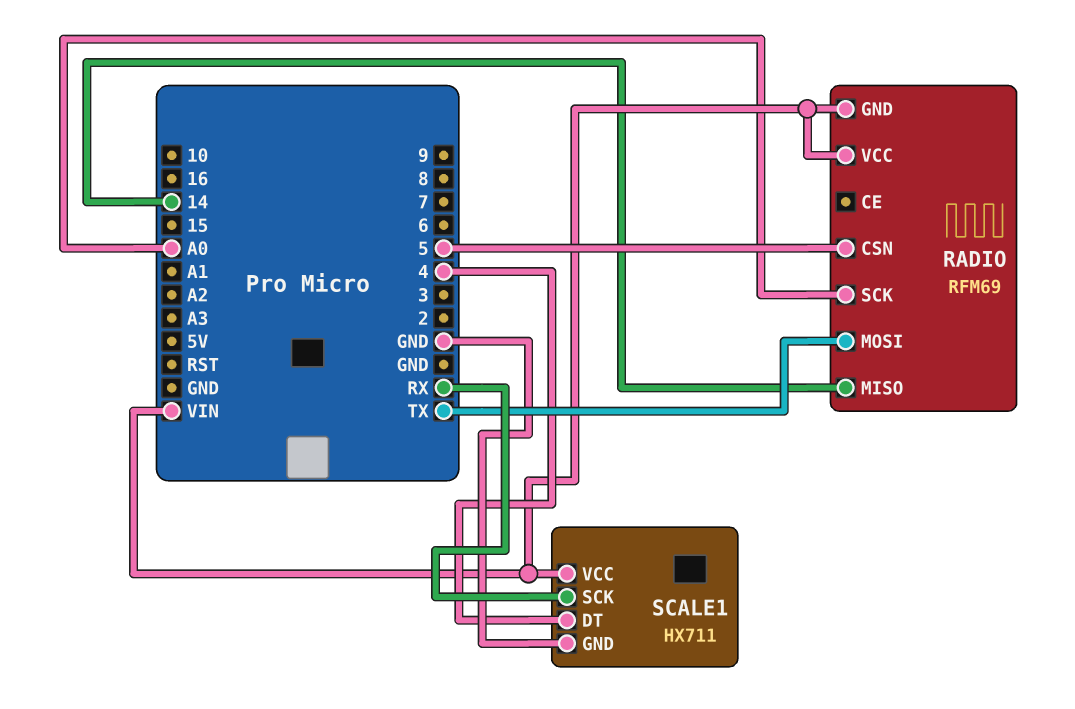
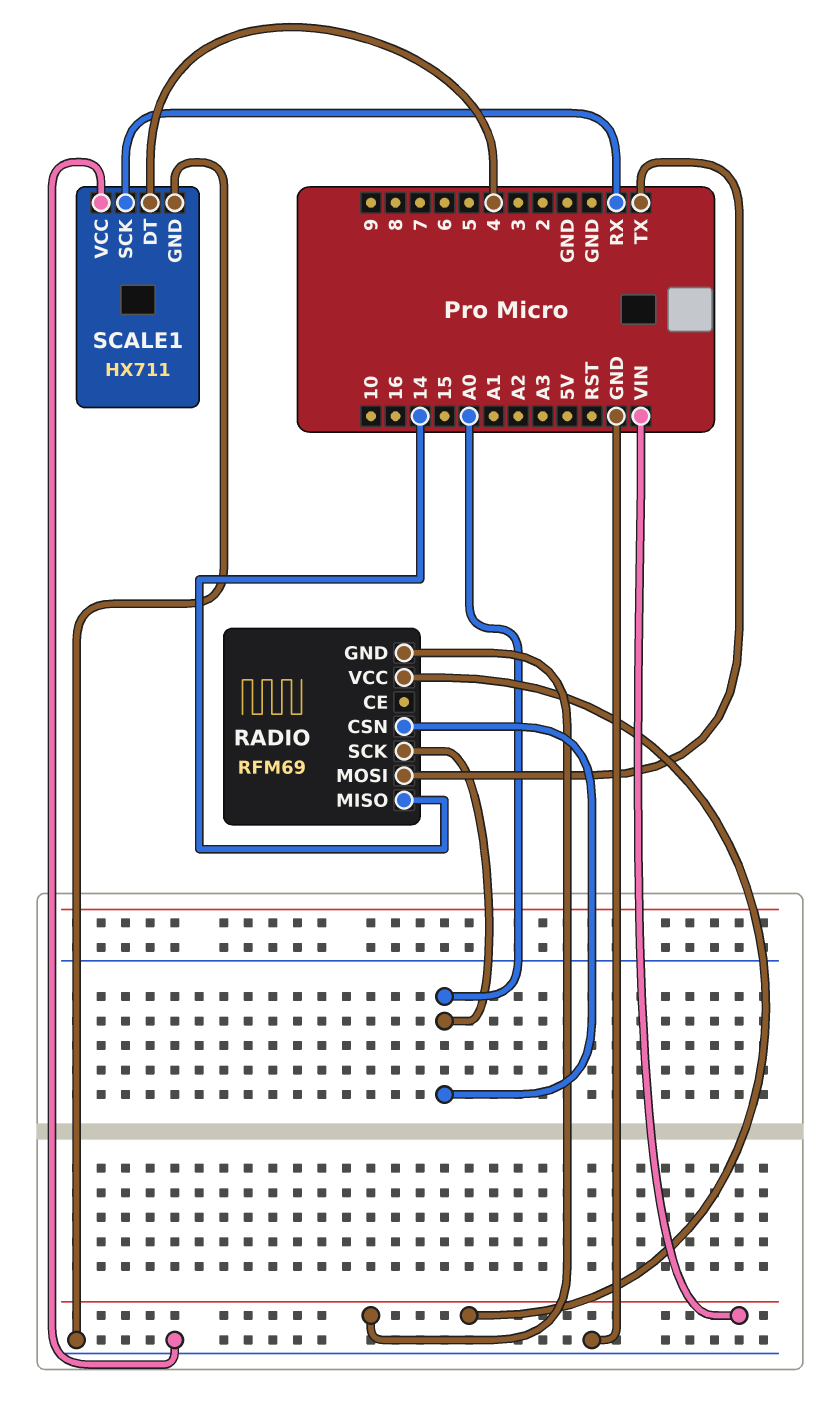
RADIO pin CSN: 5 -> A0
SCALE1 pin VCC: VIN -> GND

